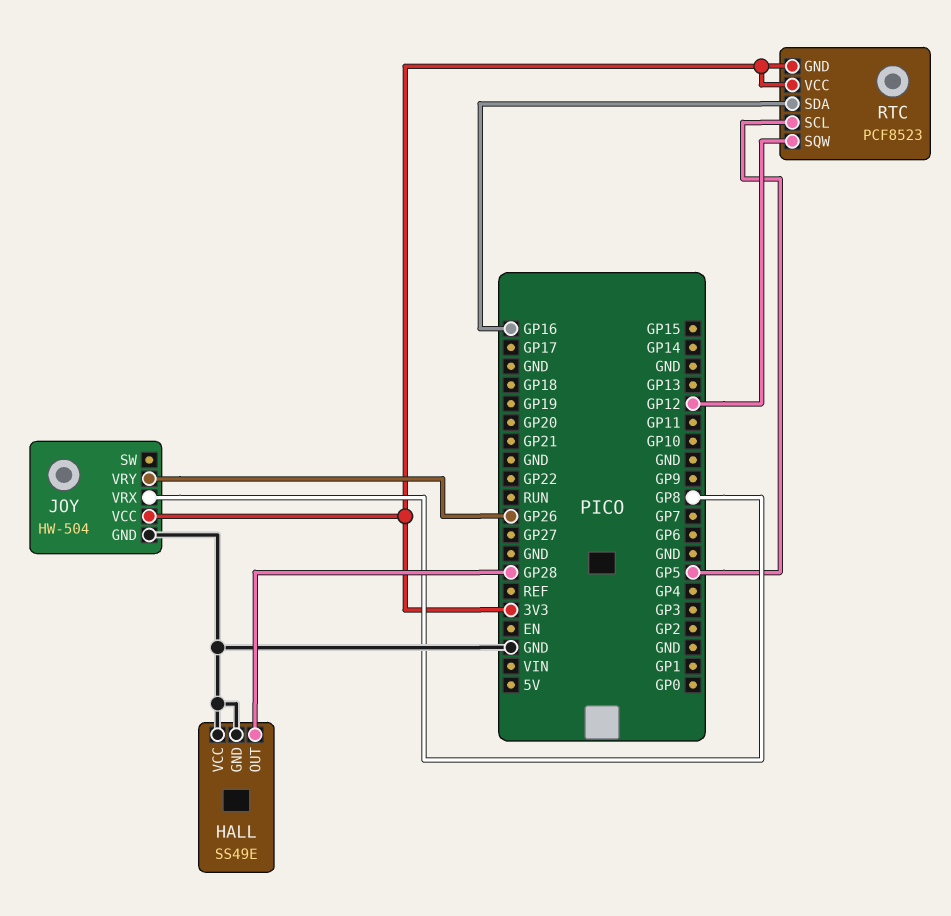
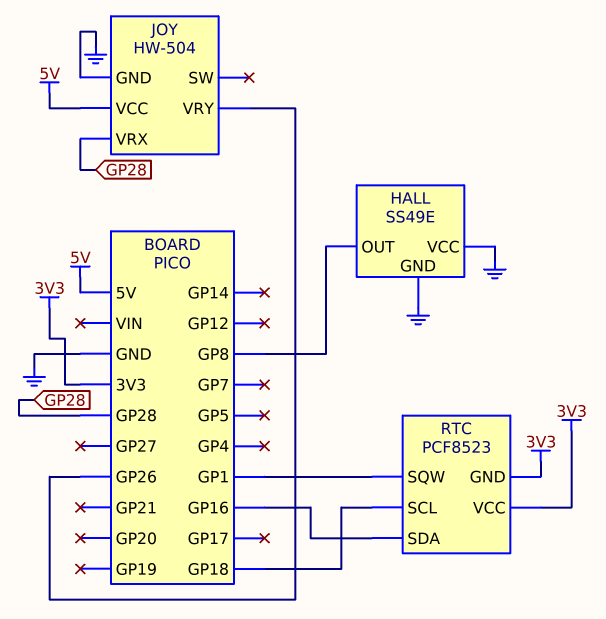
HALL pin OUT: GP28 -> GP8
JOY pin VCC: 3V3 -> 5V
JOY pin VRX: GP8 -> GP28
RTC pin SCL: GP5 -> GP18
RTC pin SQW: GP12 -> GP1

